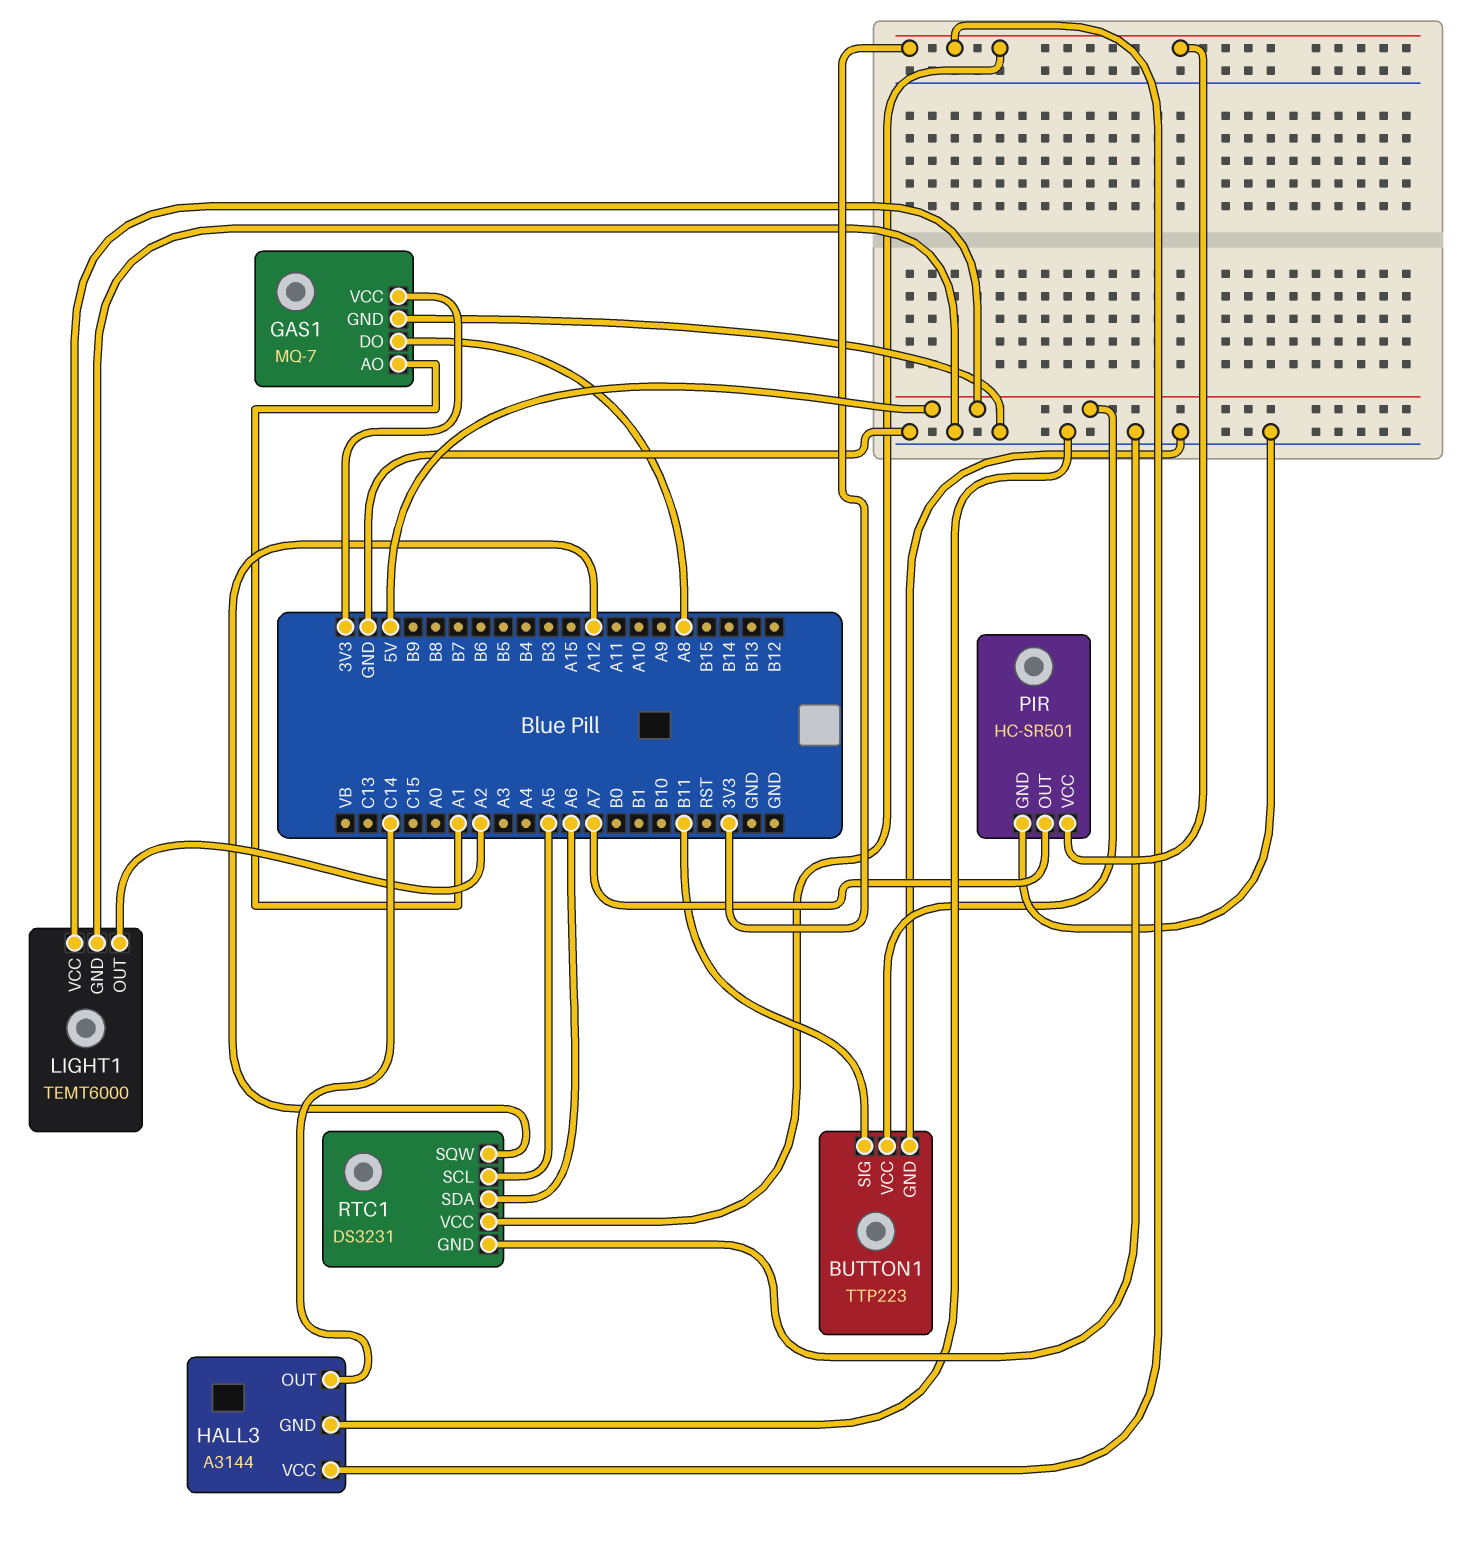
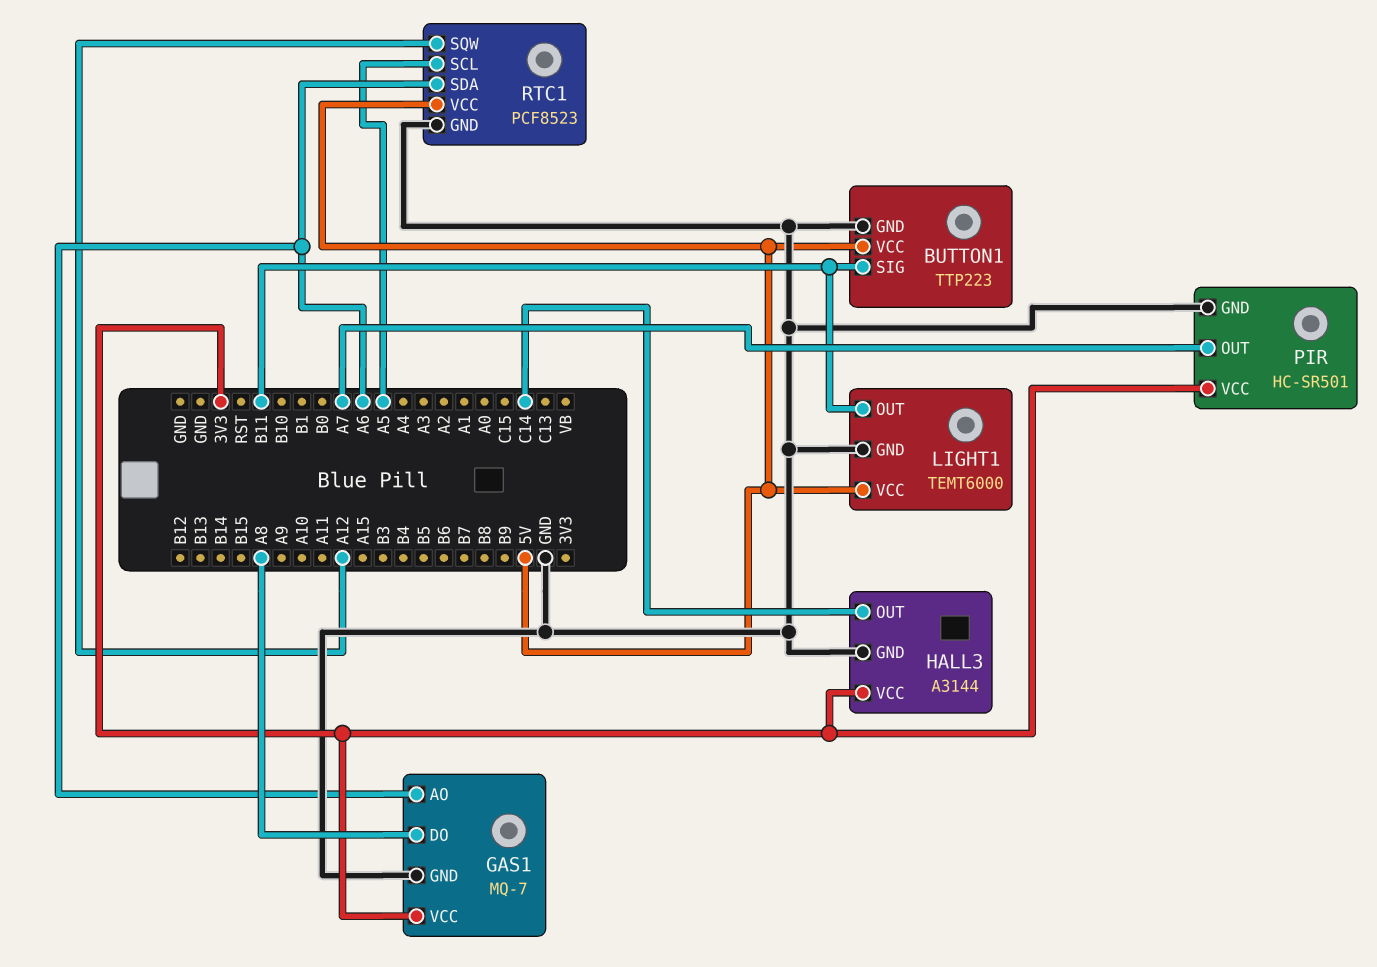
GAS1 pin AO: A1 -> A6
LIGHT1 pin OUT: A2 -> B11
RTC1: DS3231 -> PCF8523
RTC1 pin VCC: 3V3 -> 5V

